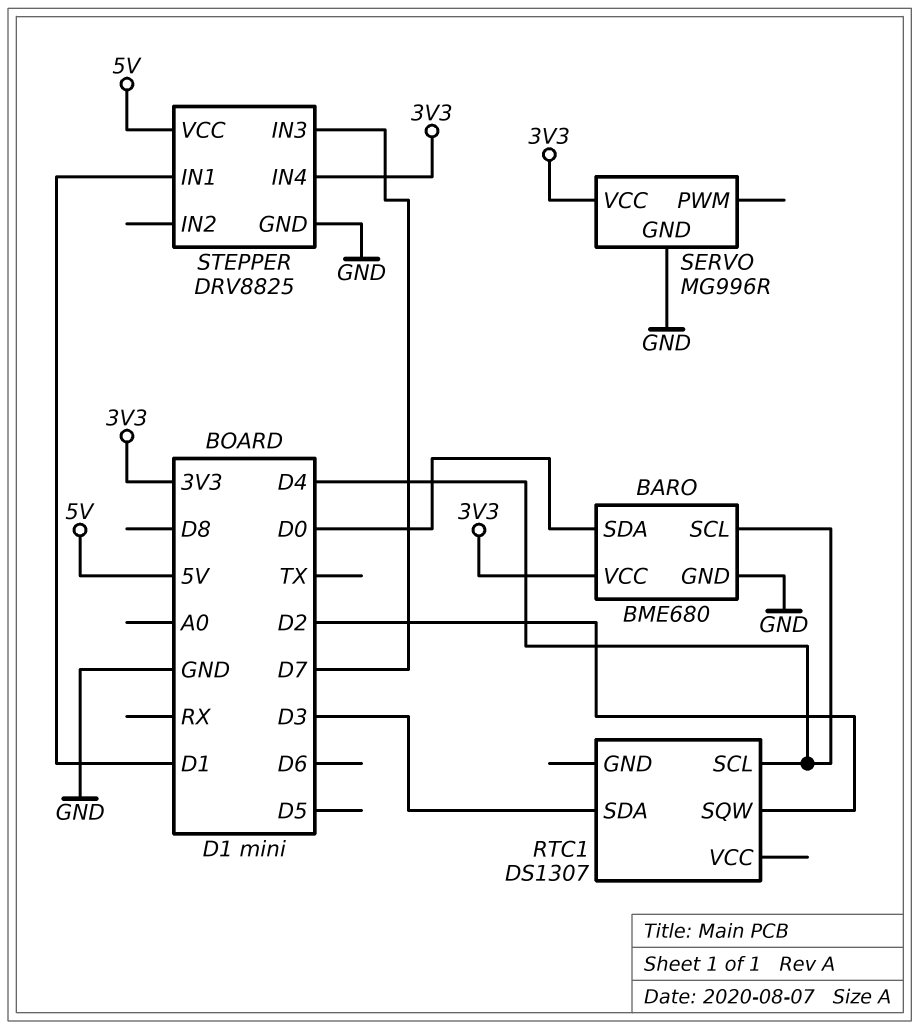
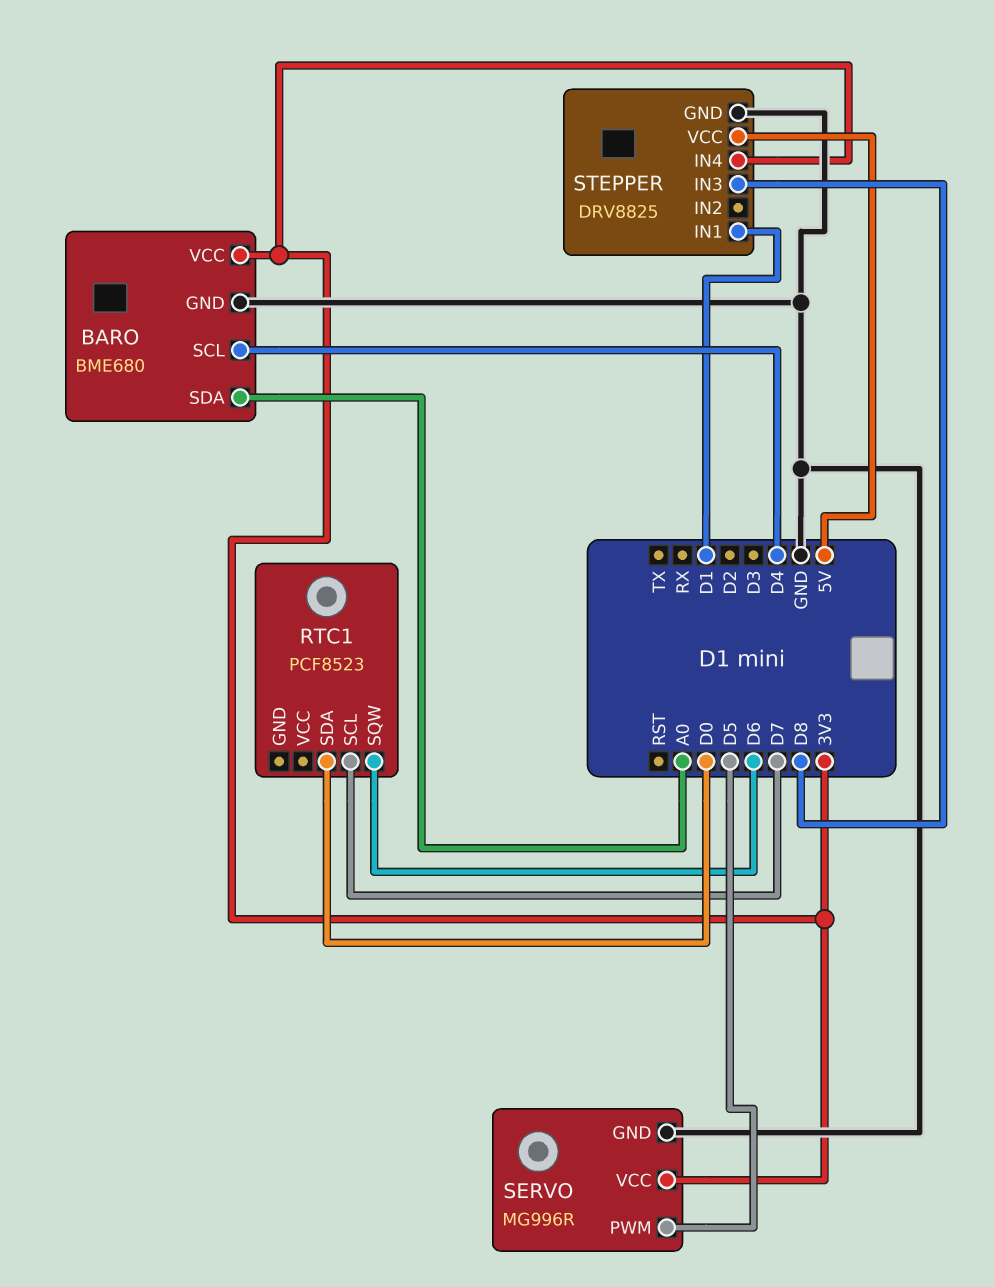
BARO pin SDA: D0 -> A0
RTC1: DS1307 -> PCF8523
RTC1 pin SCL: D4 -> D7
RTC1 pin SDA: D3 -> D0
RTC1 pin SQW: D2 -> D6
SERVO pin PWM: none -> D5
STEPPER pin IN3: D7 -> D8

